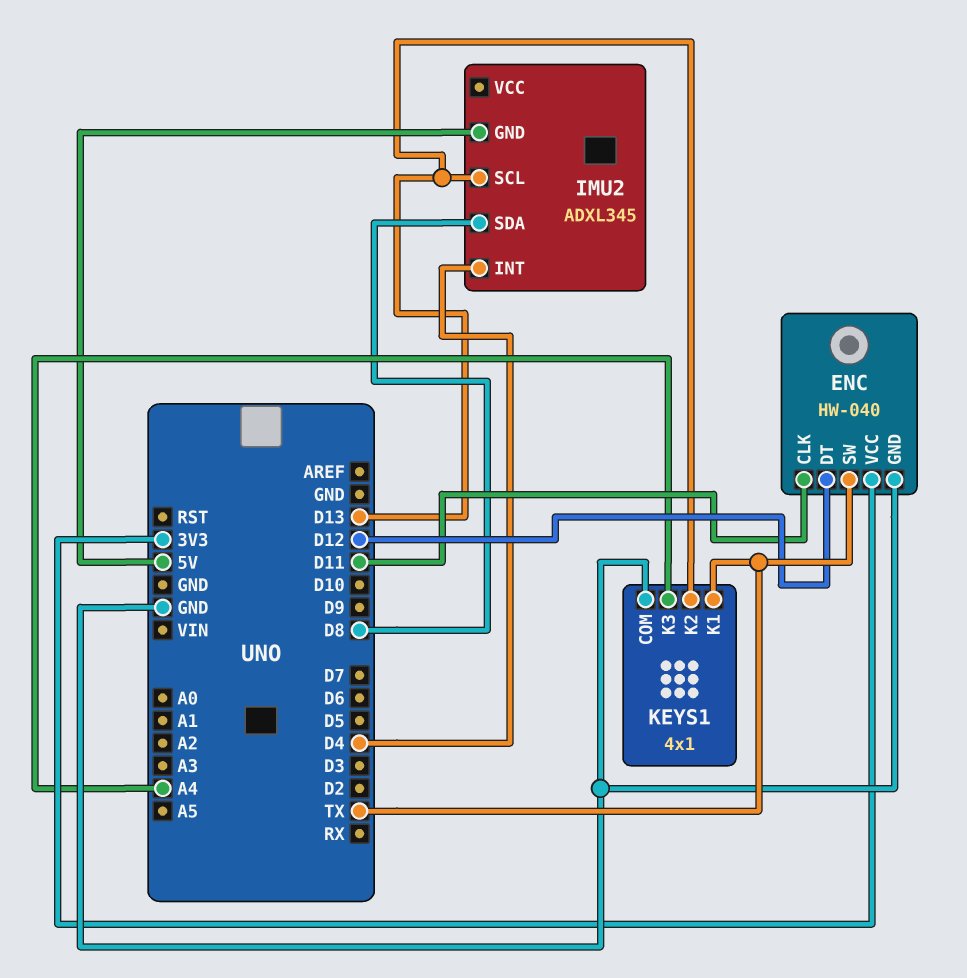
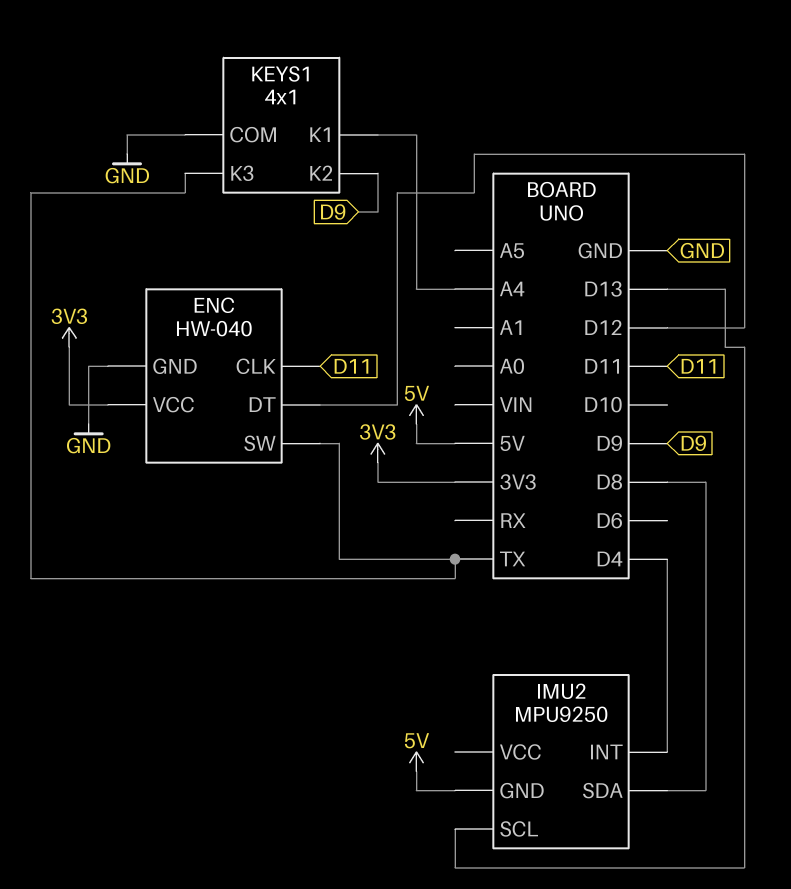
IMU2: ADXL345 -> MPU9250
KEYS1 pin K1: TX -> A4
KEYS1 pin K2: D13 -> D9
KEYS1 pin K3: A4 -> TX

